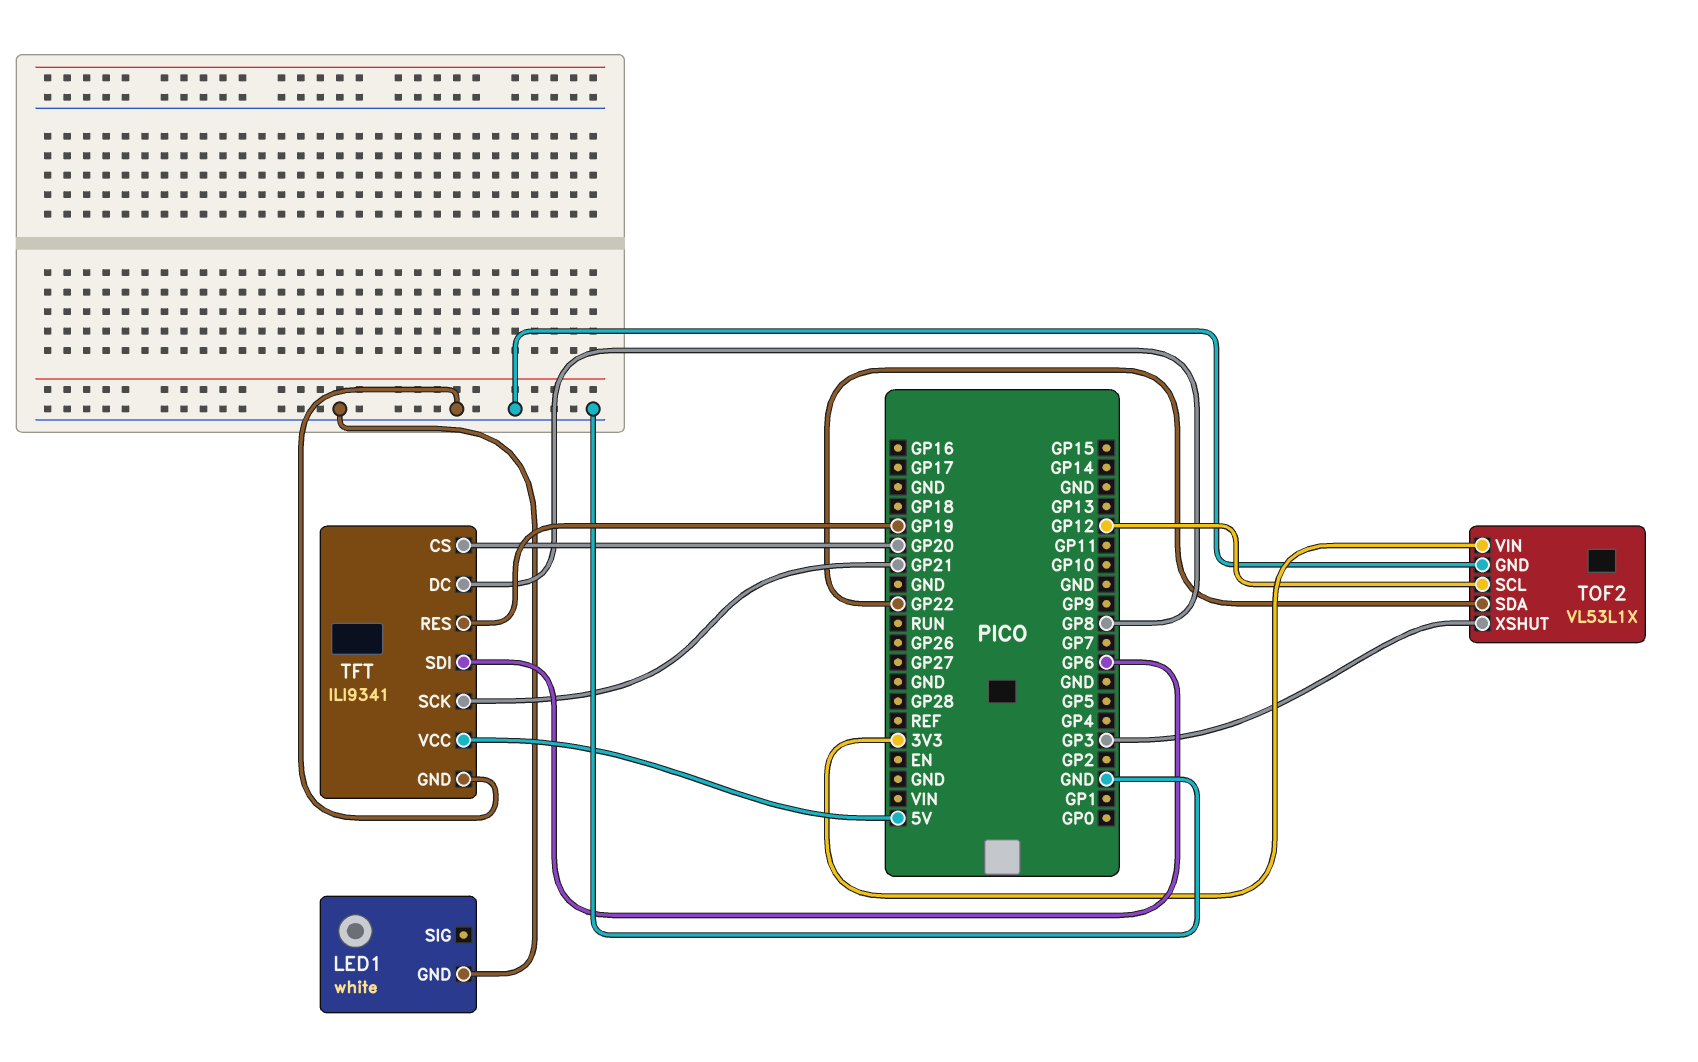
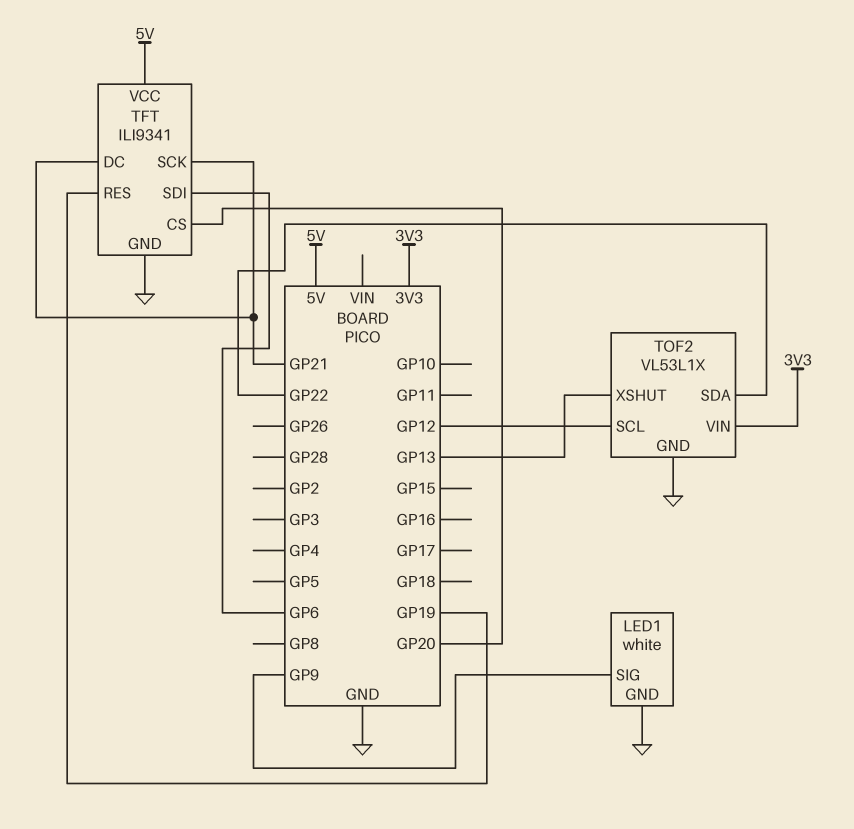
LED1 pin SIG: none -> GP9
TFT pin DC: GP8 -> GP21
TOF2 pin XSHUT: GP3 -> GP13

